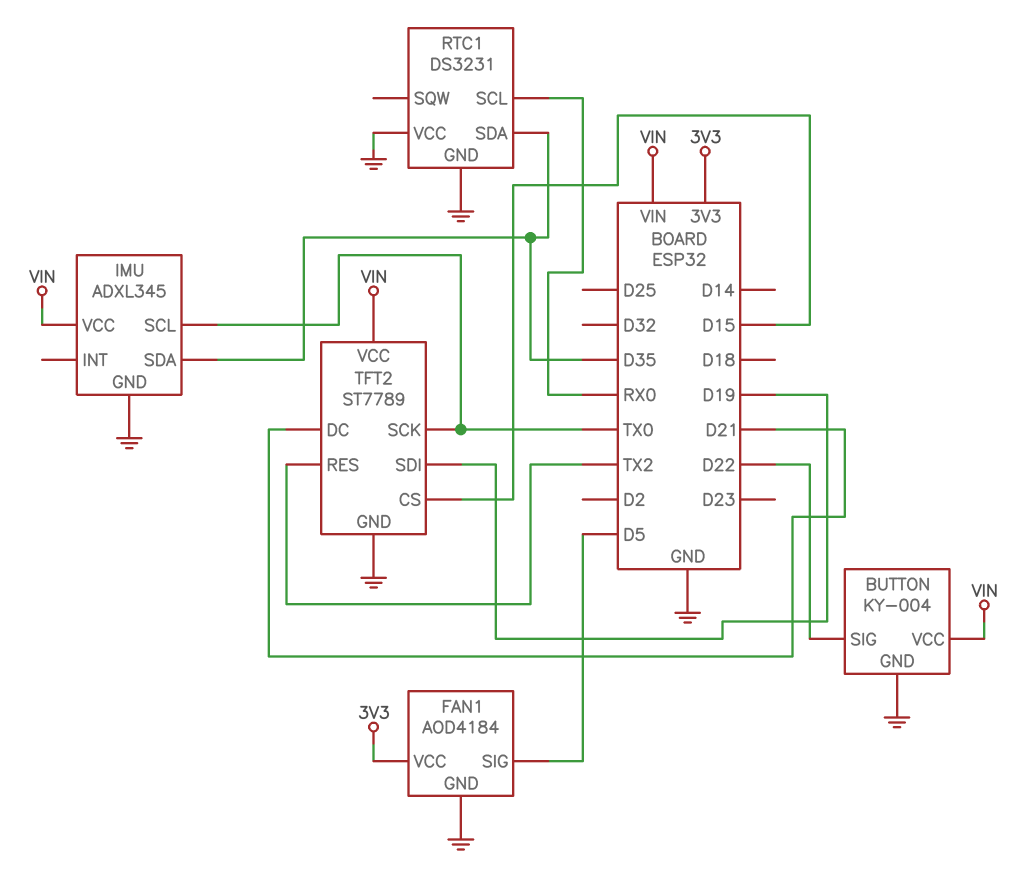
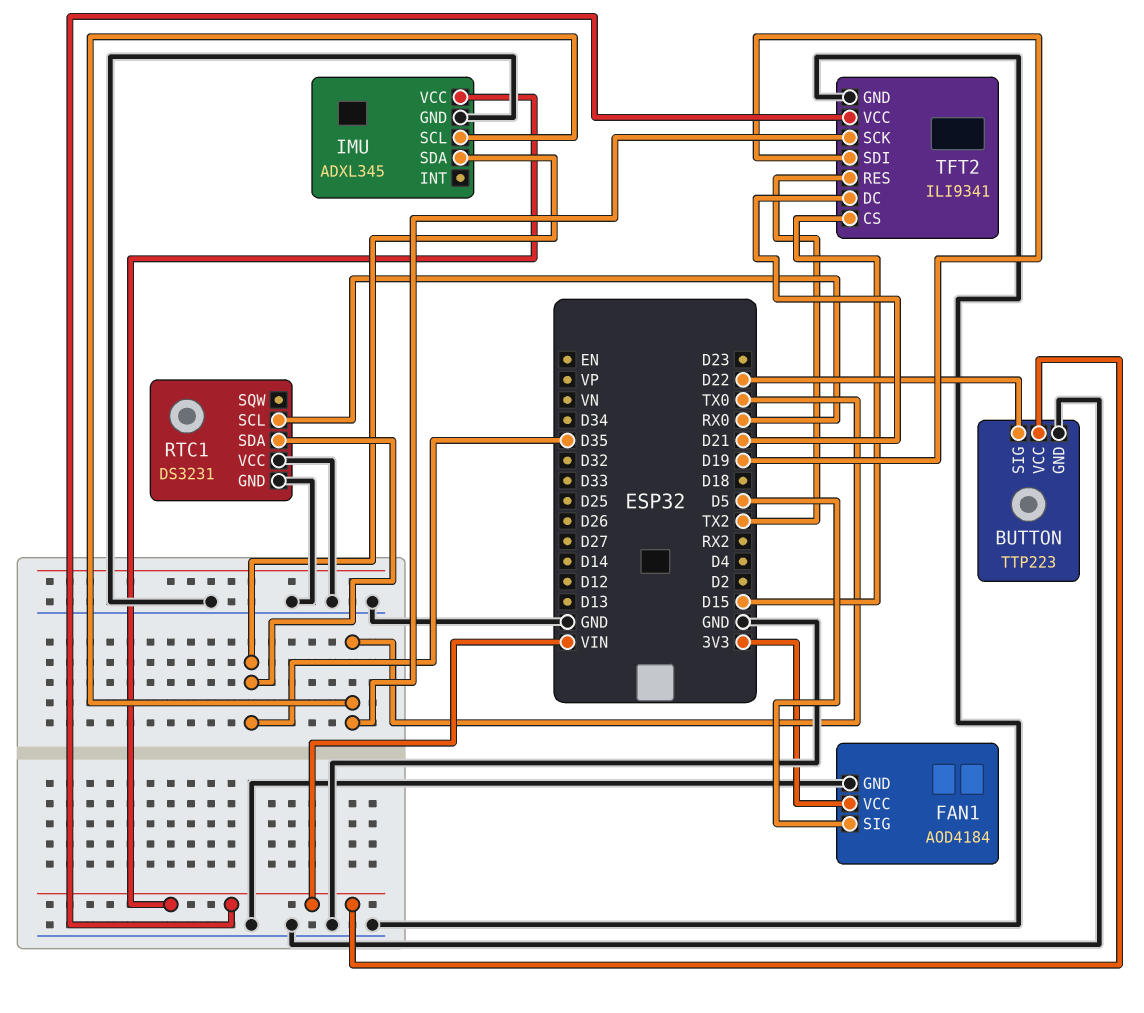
BUTTON: KY-004 -> TTP223
TFT2: ST7789 -> ILI9341

